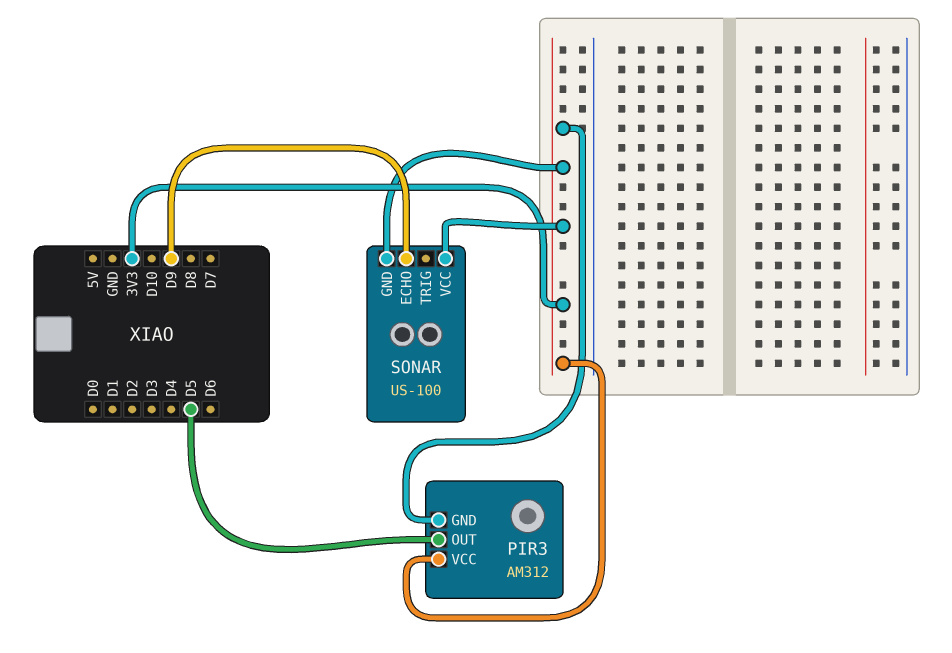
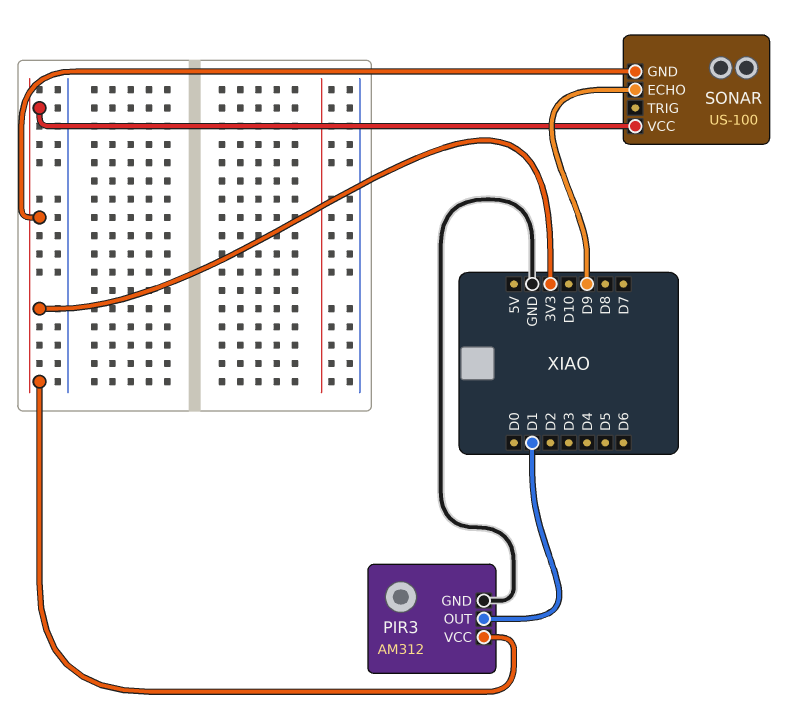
PIR3 pin GND: 3V3 -> GND
PIR3 pin OUT: D5 -> D1

